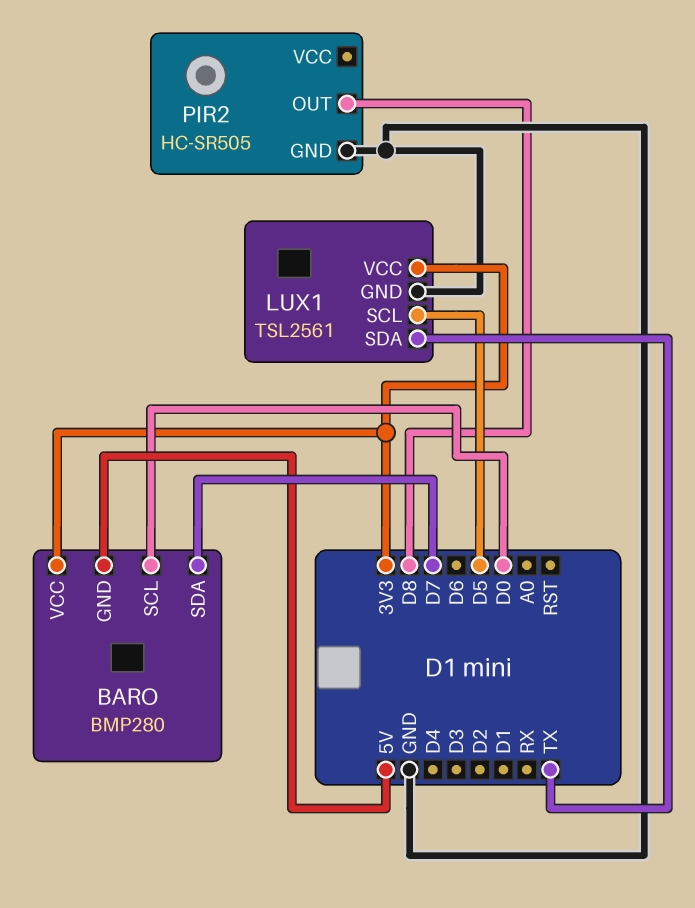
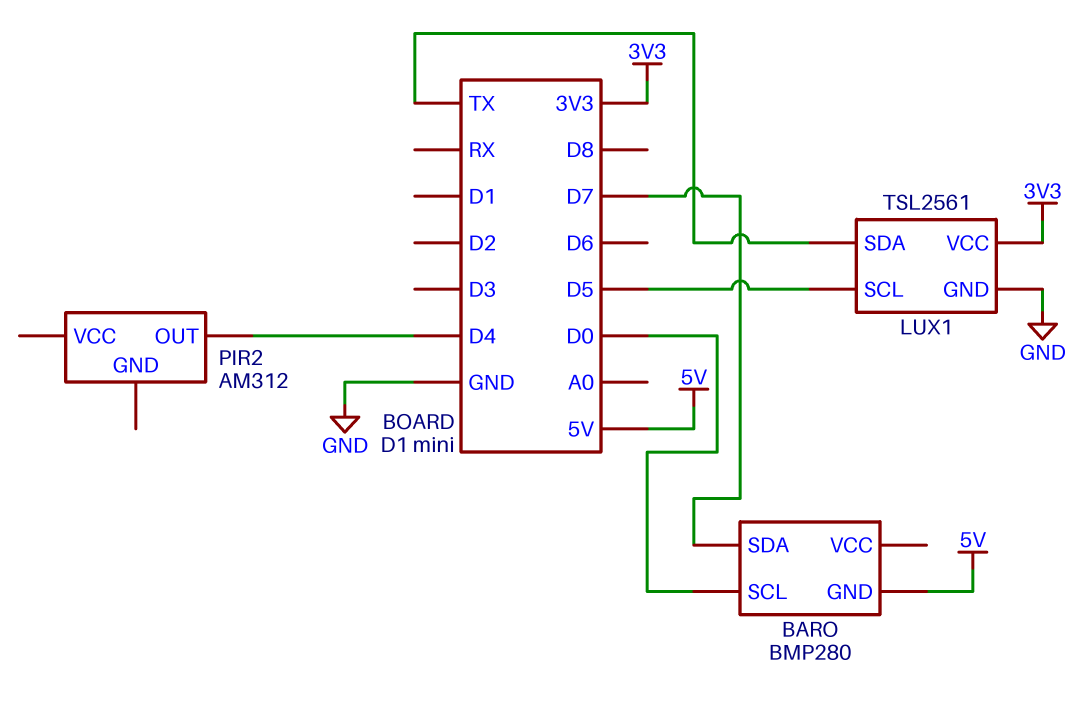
BARO pin VCC: 3V3 -> none
PIR2: HC-SR505 -> AM312
PIR2 pin GND: GND -> none
PIR2 pin OUT: D8 -> D4

